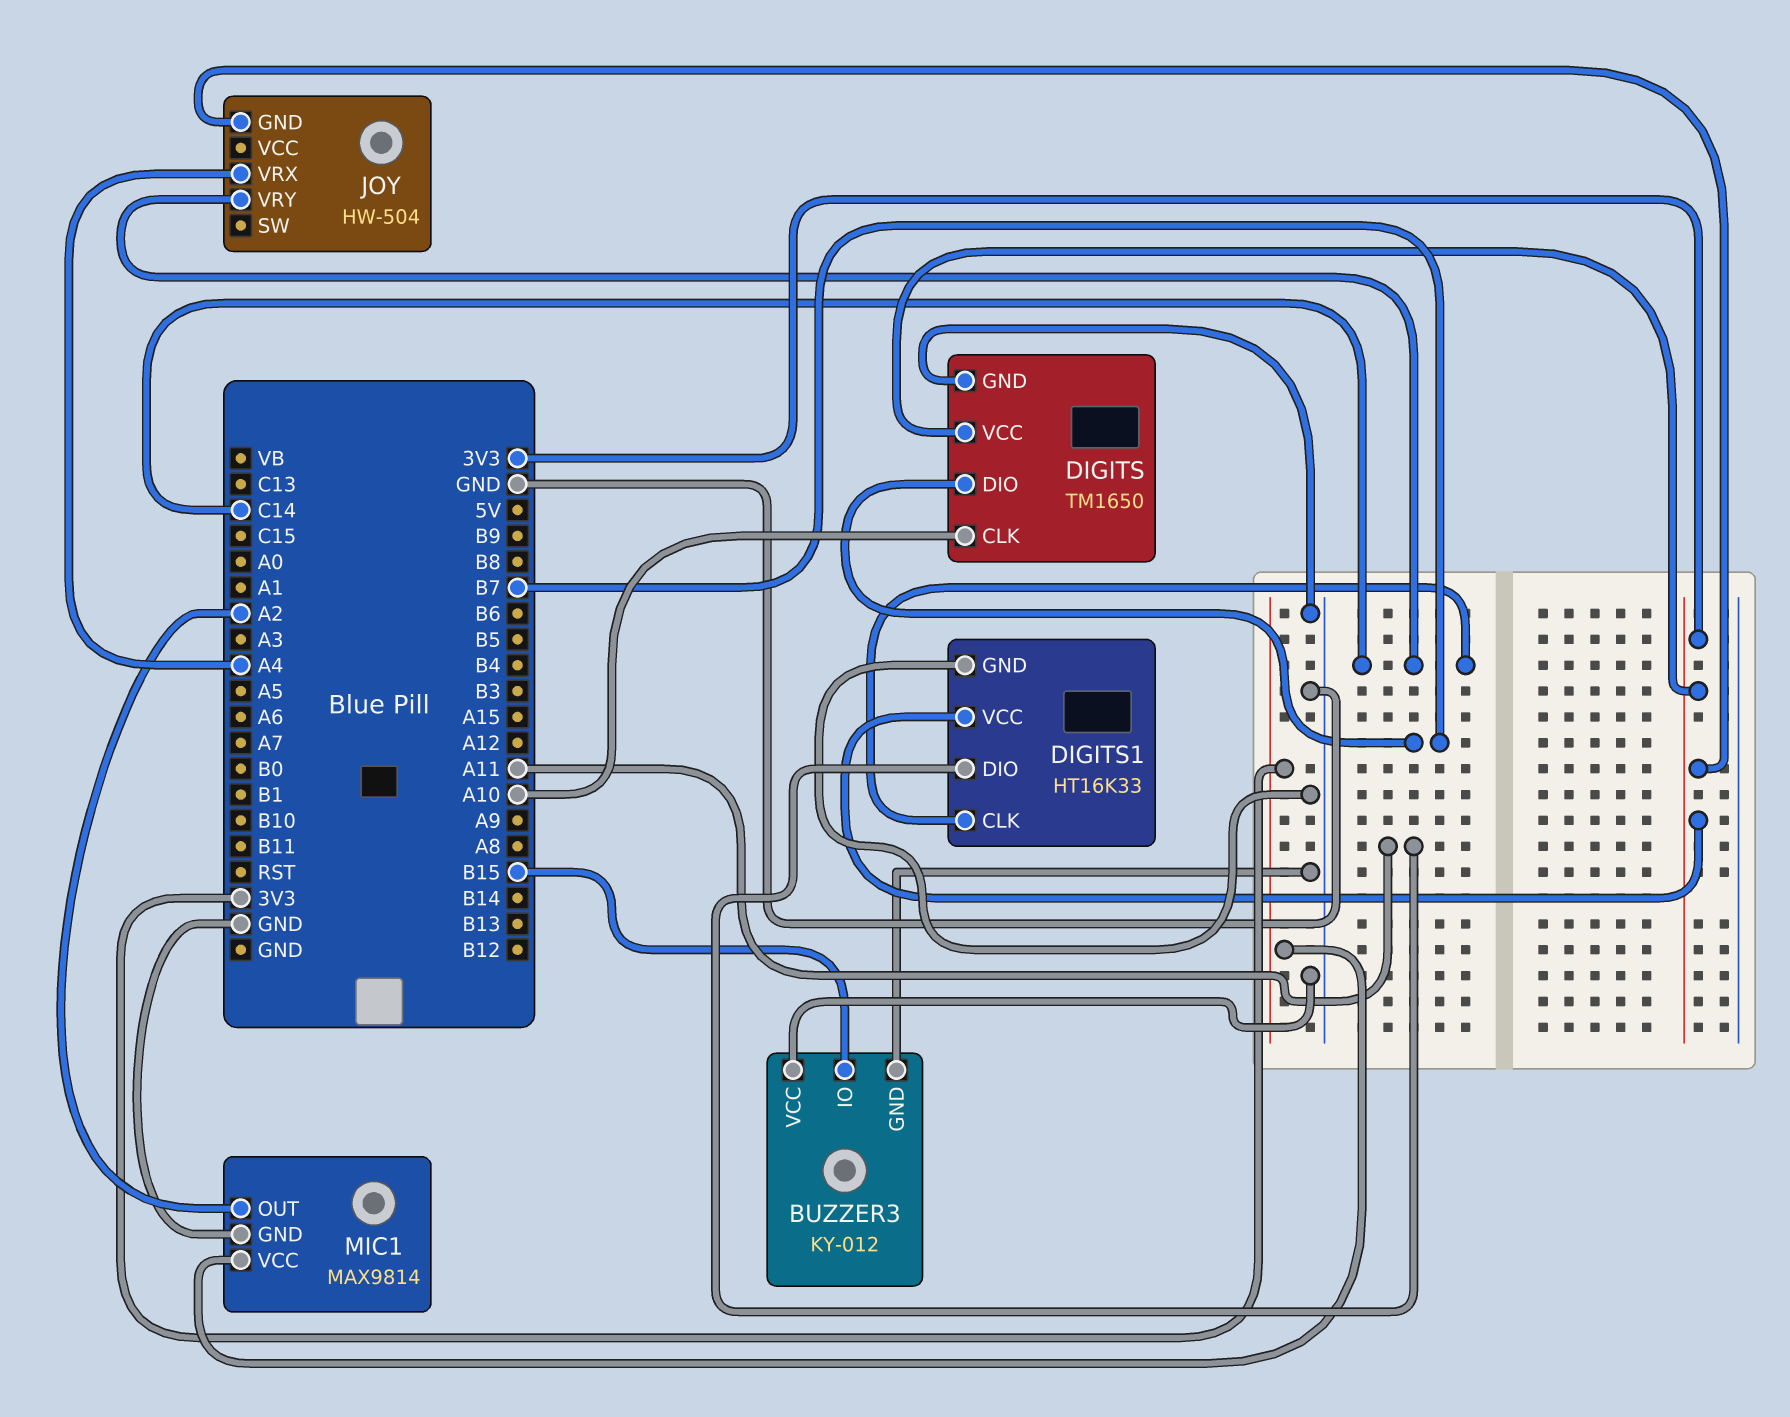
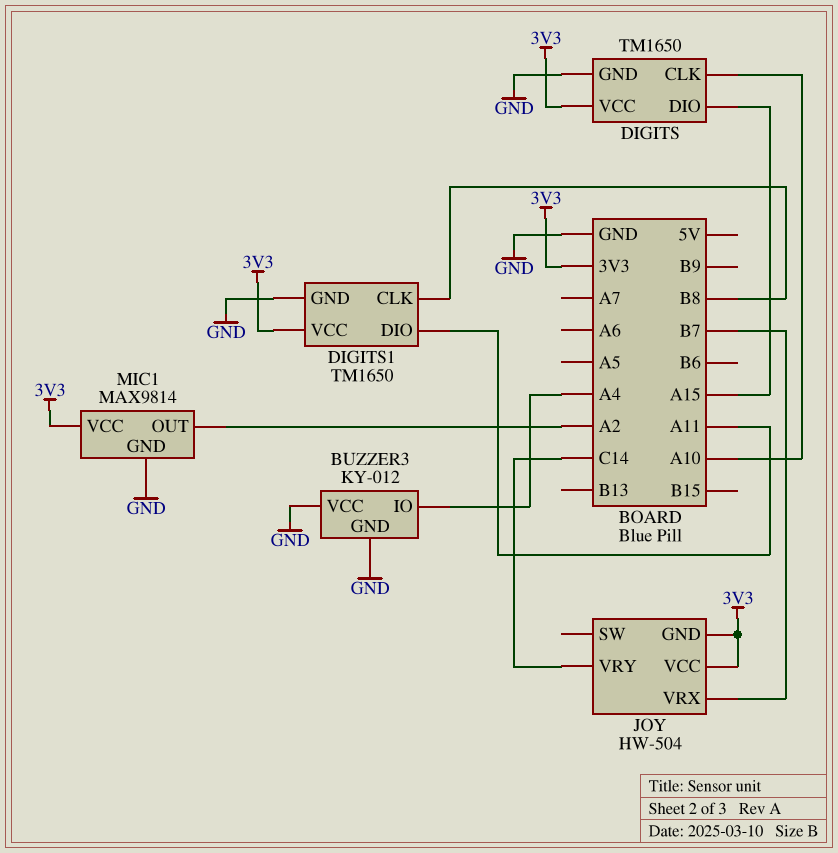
BUZZER3 pin IO: B15 -> A4
DIGITS pin DIO: B7 -> A15
DIGITS1: HT16K33 -> TM1650
DIGITS1 pin CLK: C14 -> B8
JOY pin VCC: none -> 3V3
JOY pin VRX: A4 -> B7

